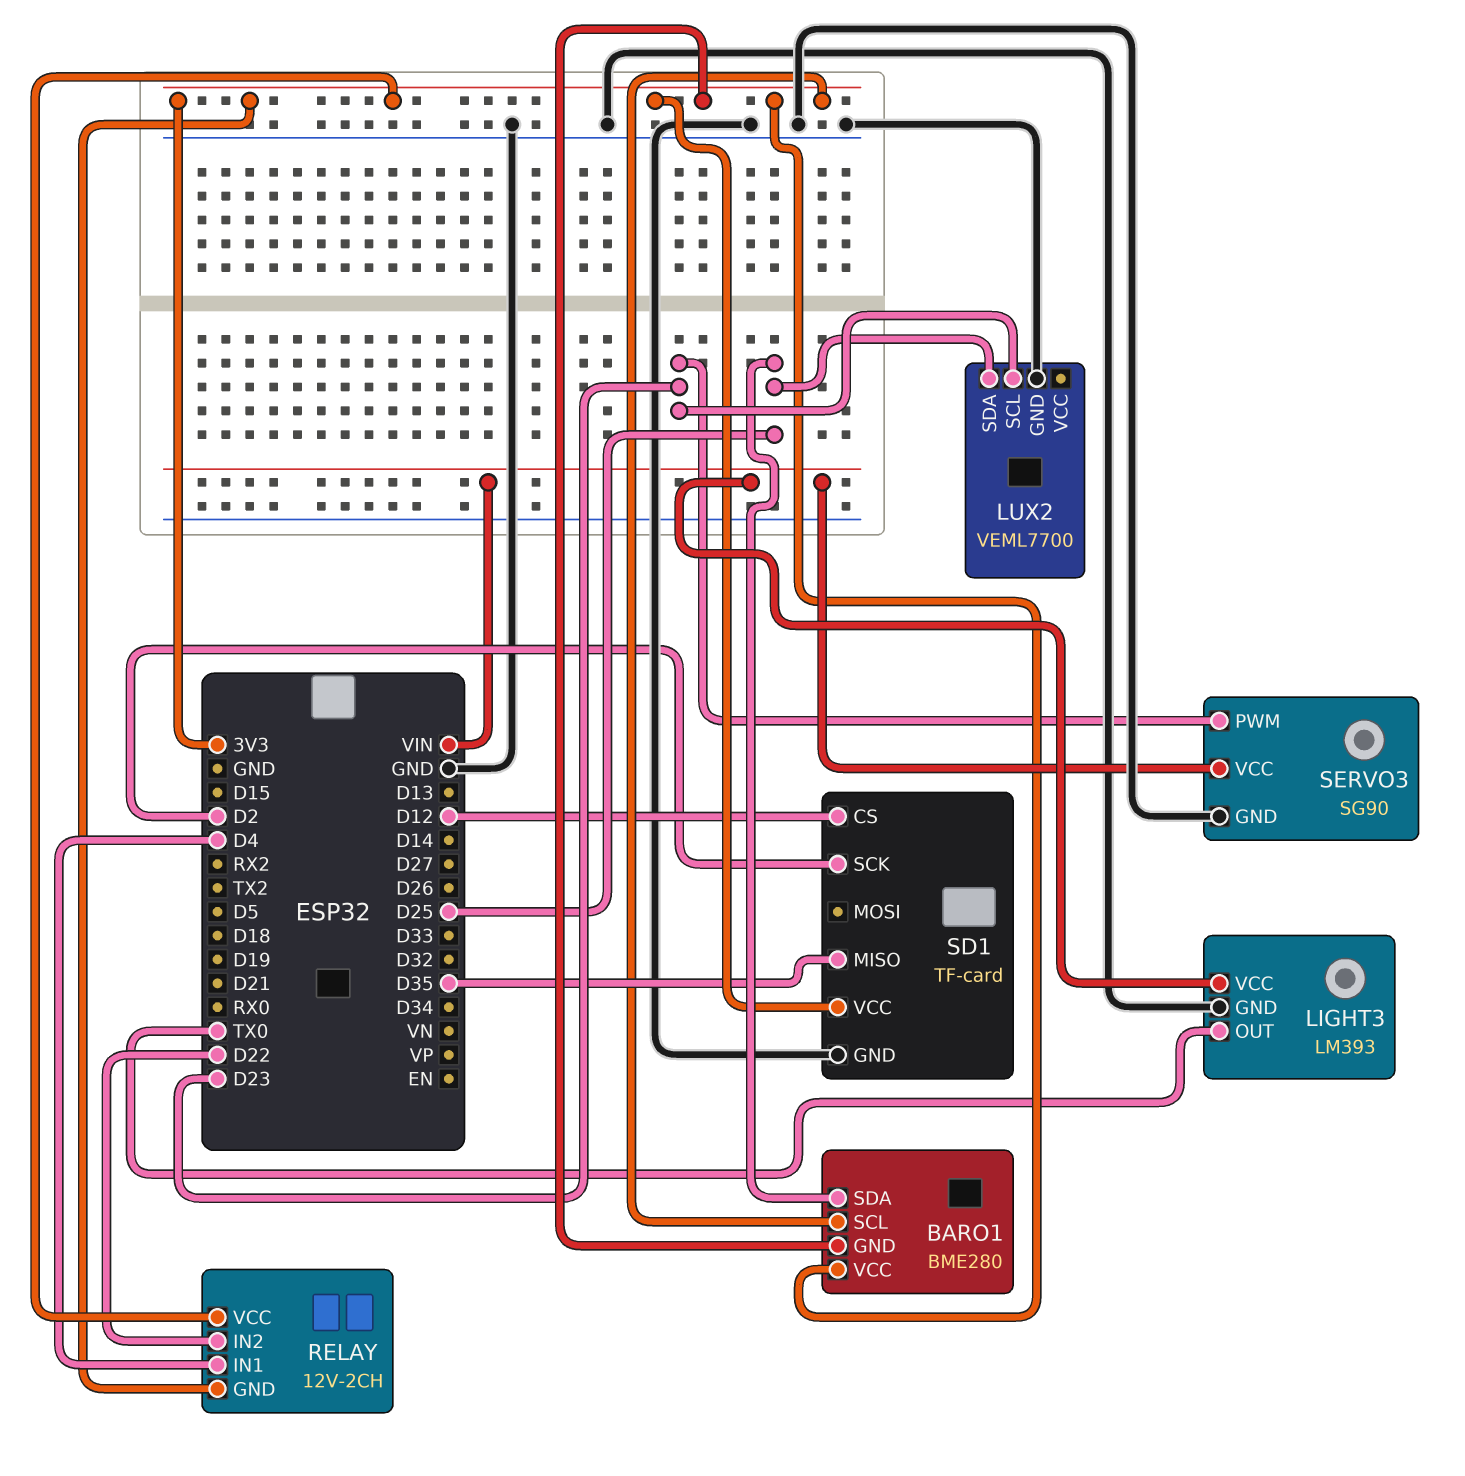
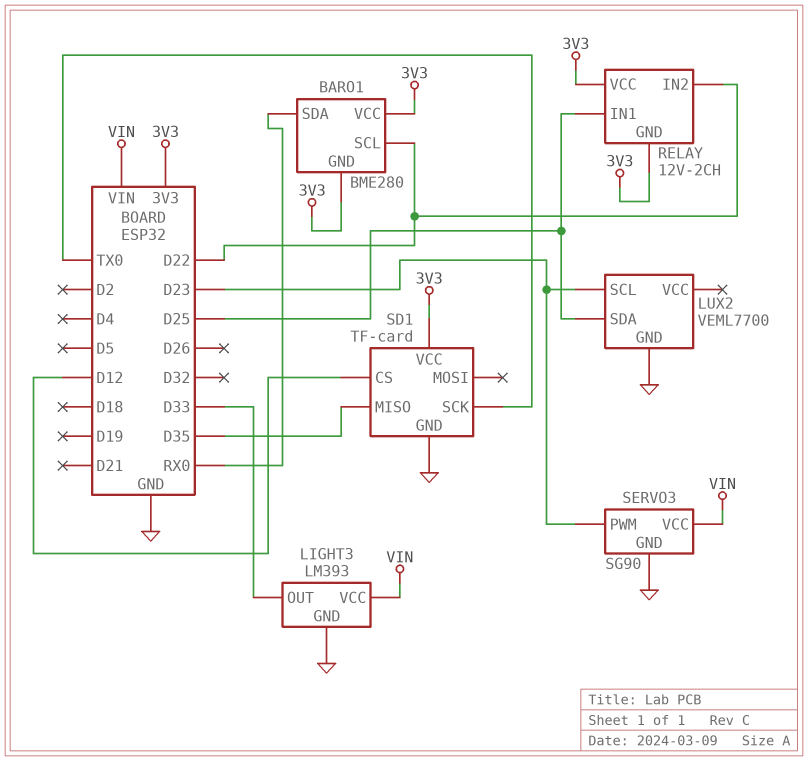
BARO1 pin SCL: 3V3 -> D22
BARO1 pin SDA: D25 -> RX0
LIGHT3 pin OUT: TX0 -> D33
RELAY pin IN1: D4 -> D25
SD1 pin SCK: D2 -> TX0

